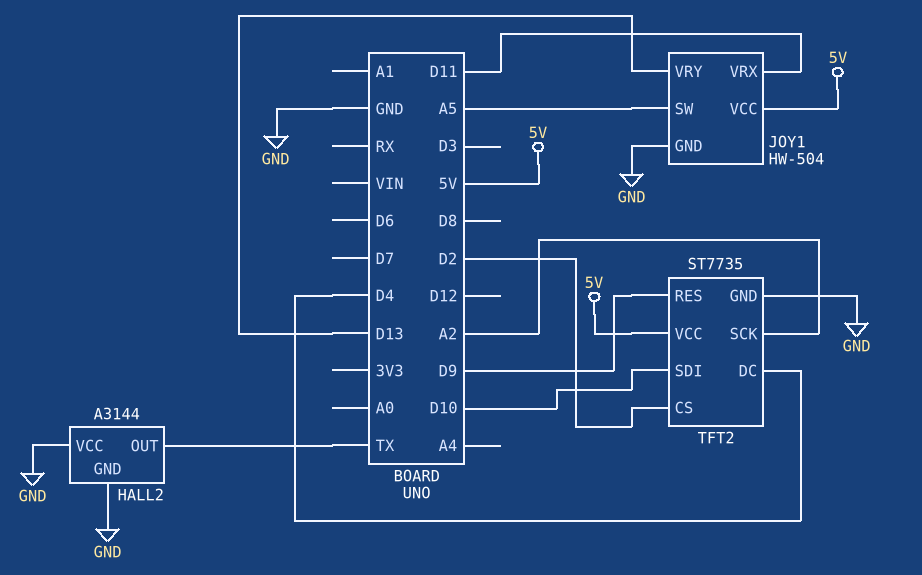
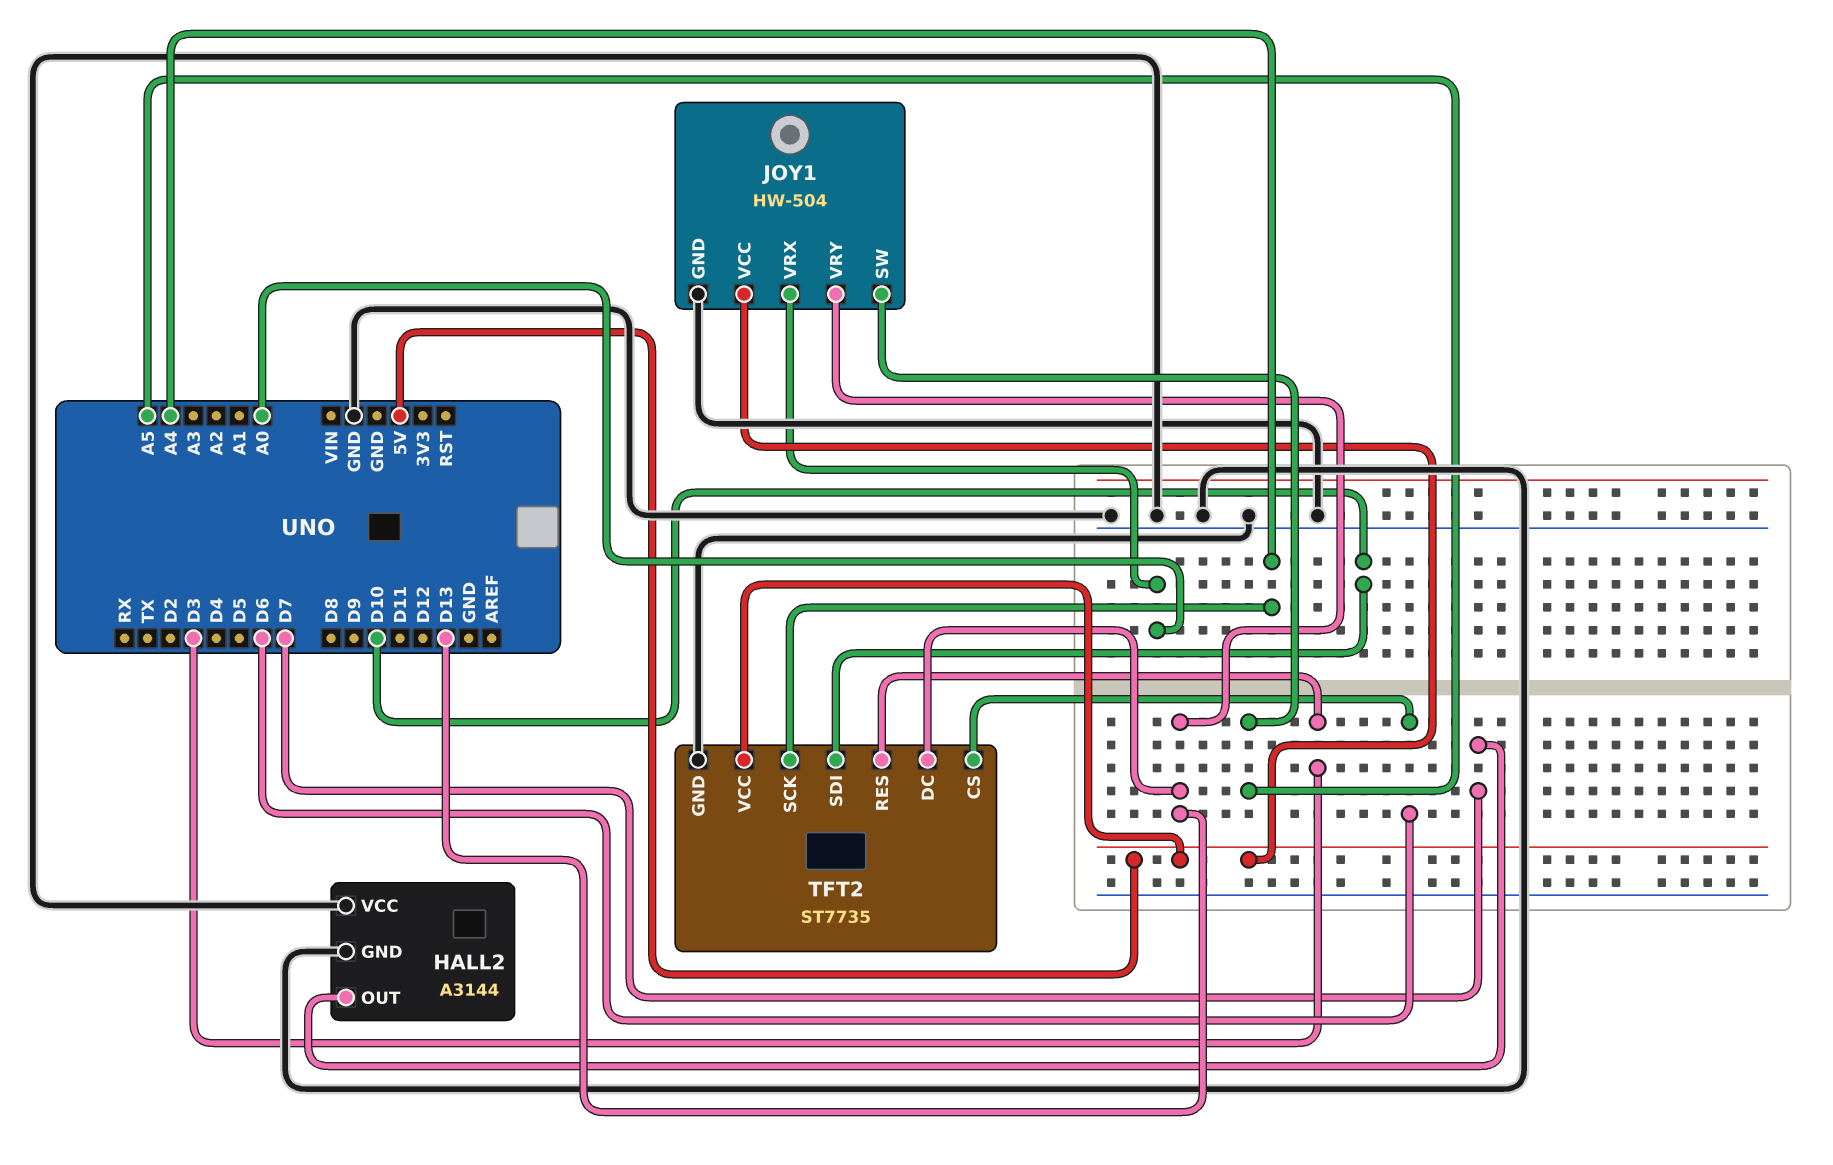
HALL2 pin OUT: TX -> D7
JOY1 pin VRX: D11 -> A0
TFT2 pin CS: D2 -> D6
TFT2 pin DC: D4 -> D13
TFT2 pin RES: D9 -> D3
TFT2 pin SCK: A2 -> A4

